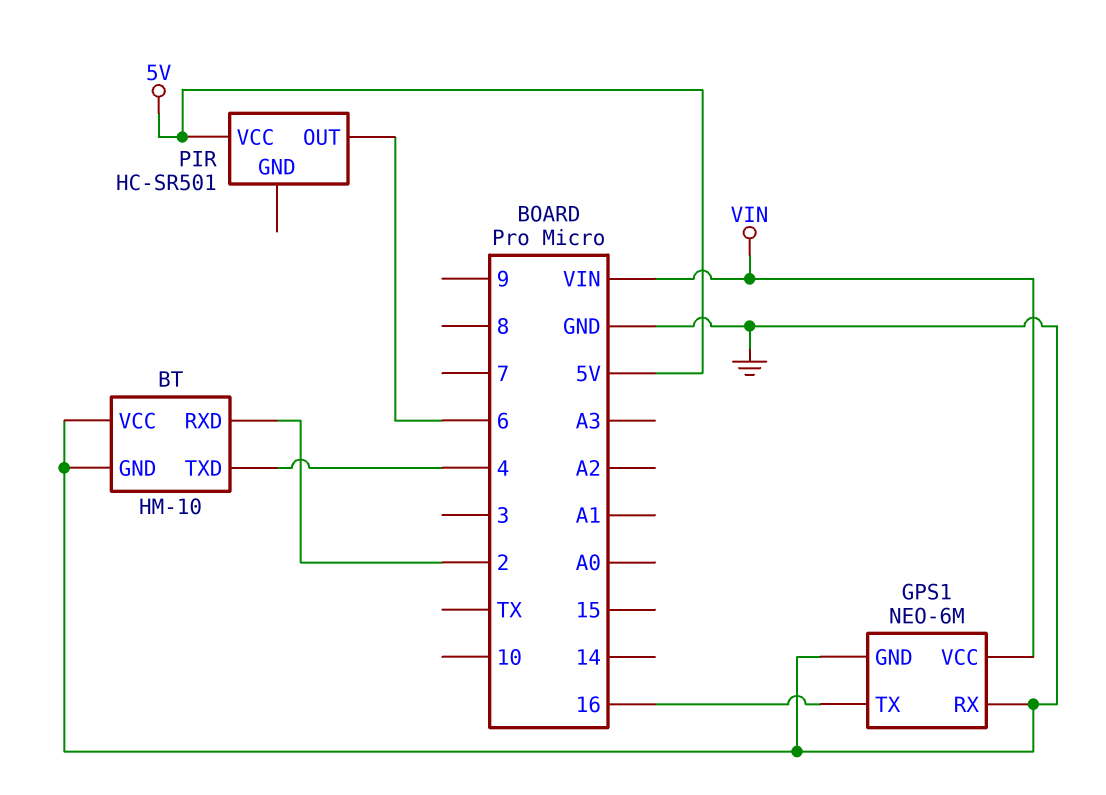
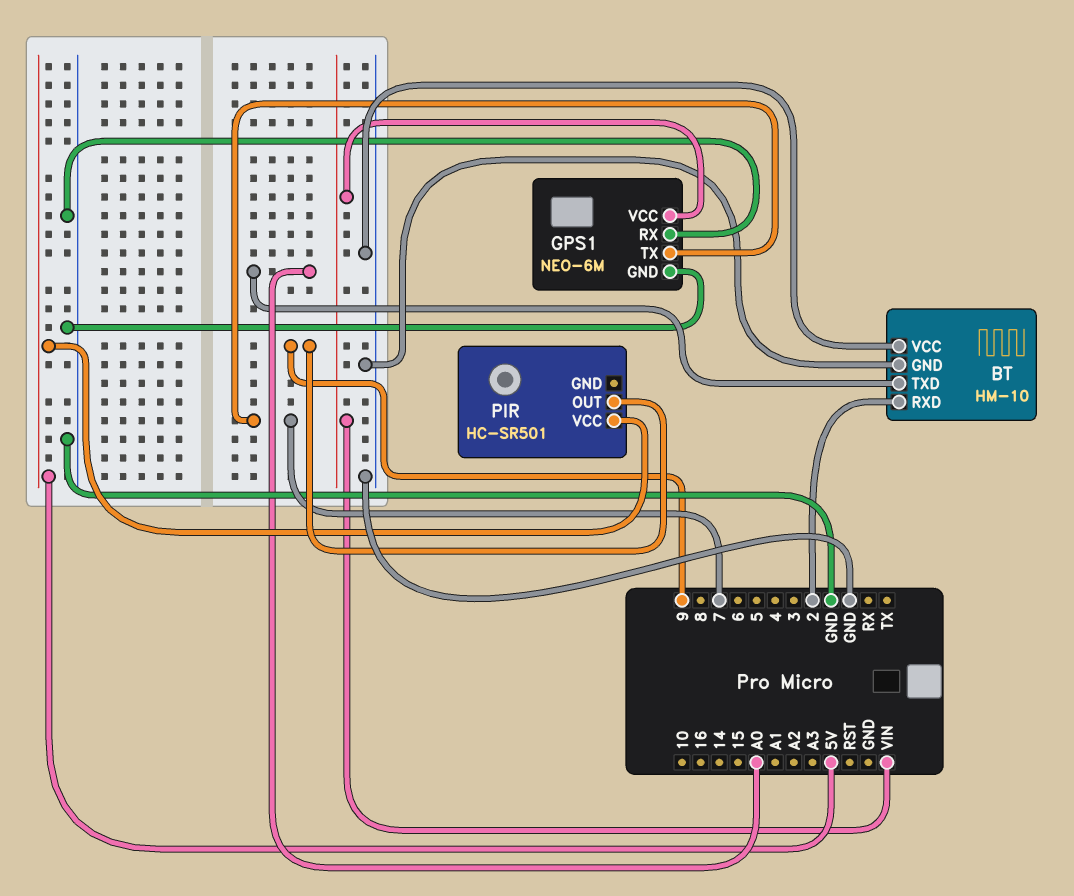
BT pin TXD: 4 -> A0
GPS1 pin TX: 16 -> 7
PIR pin OUT: 6 -> 9

